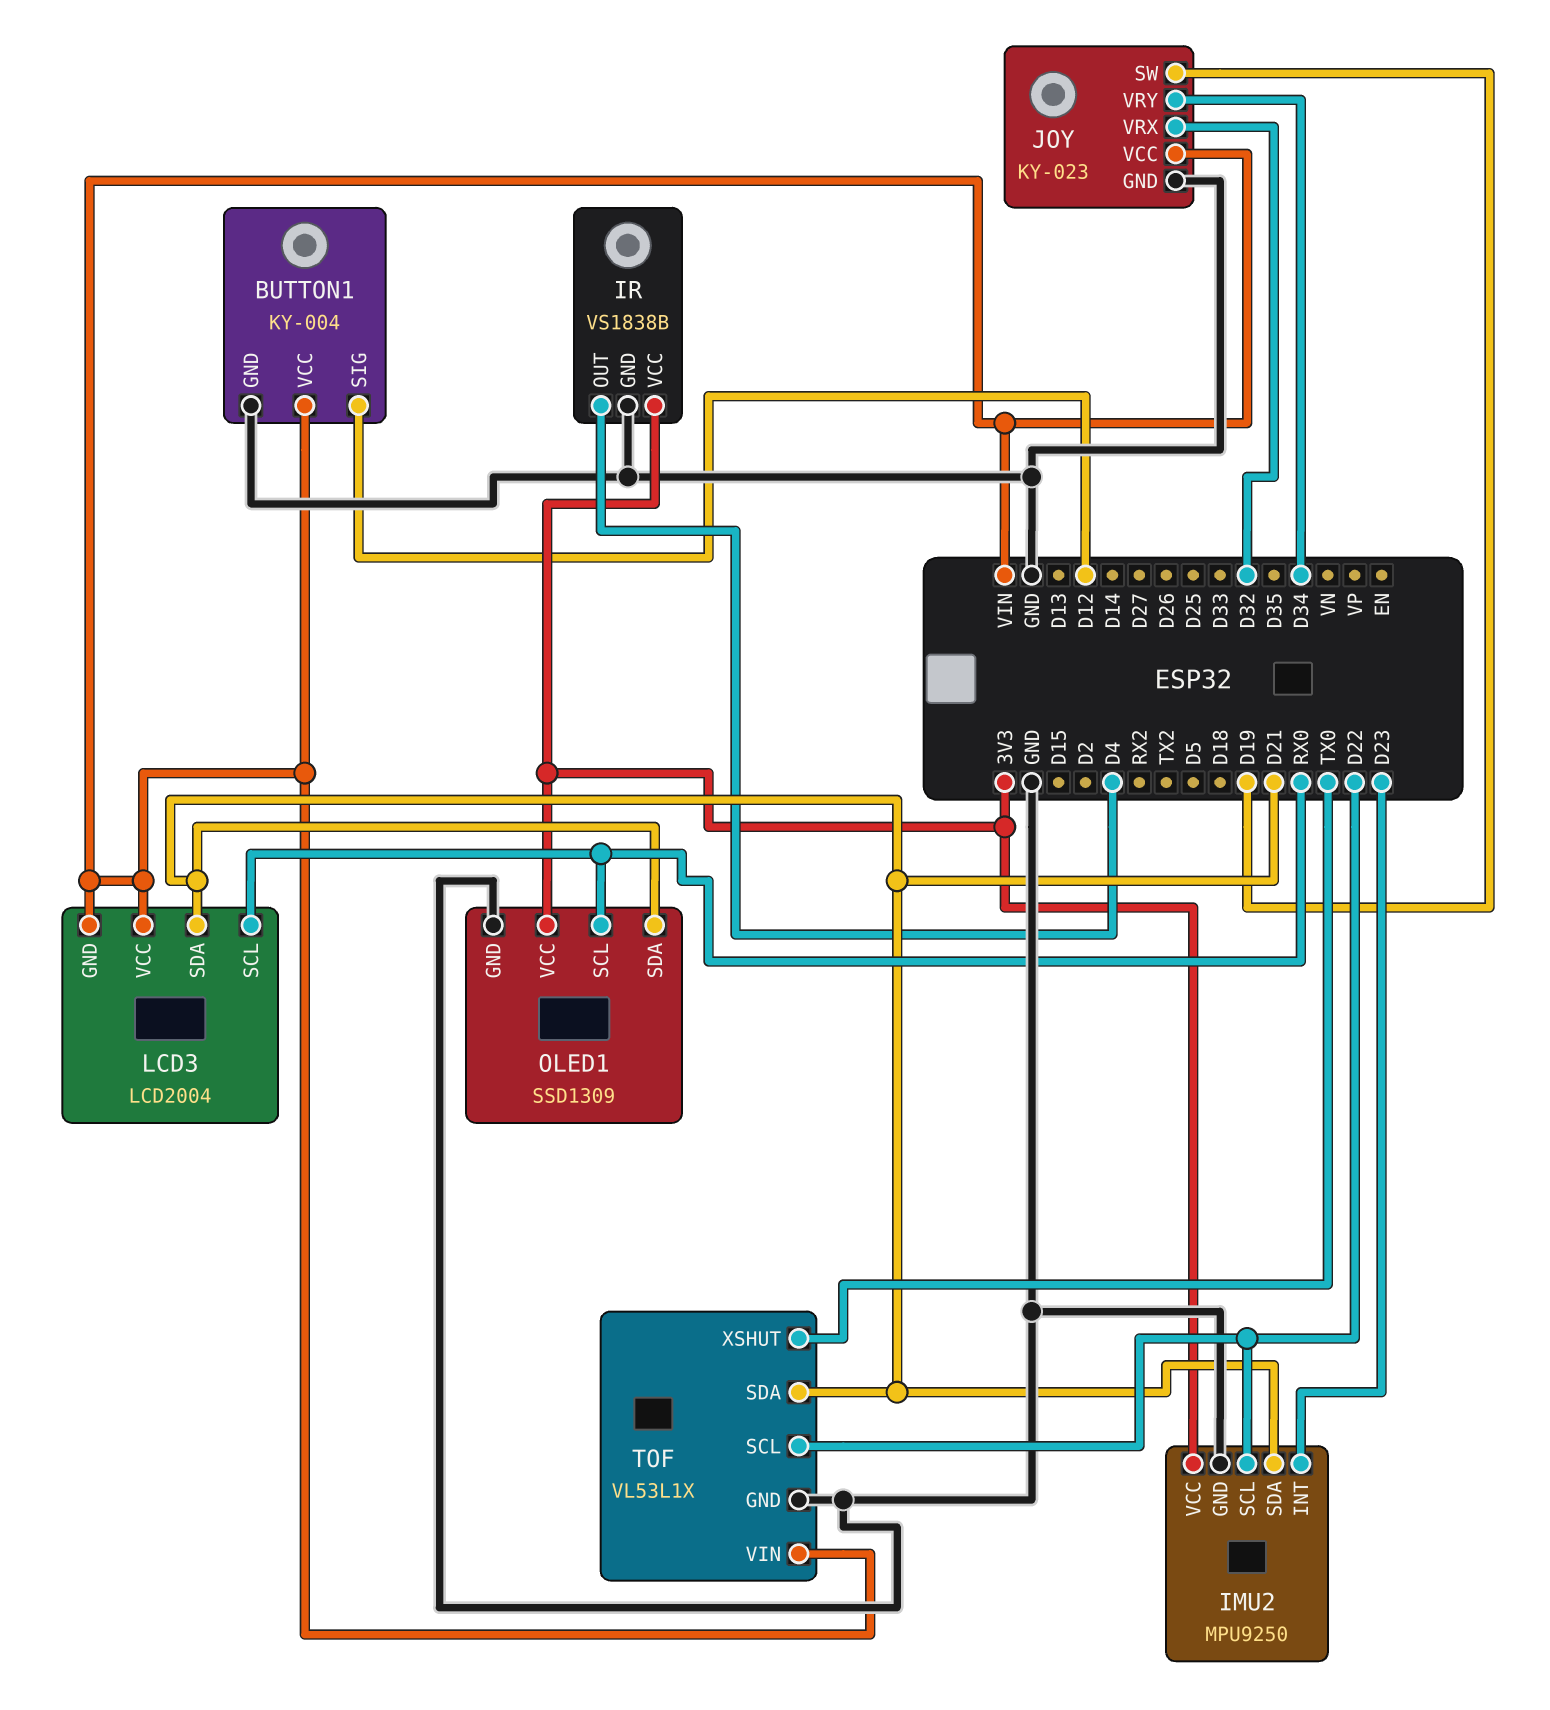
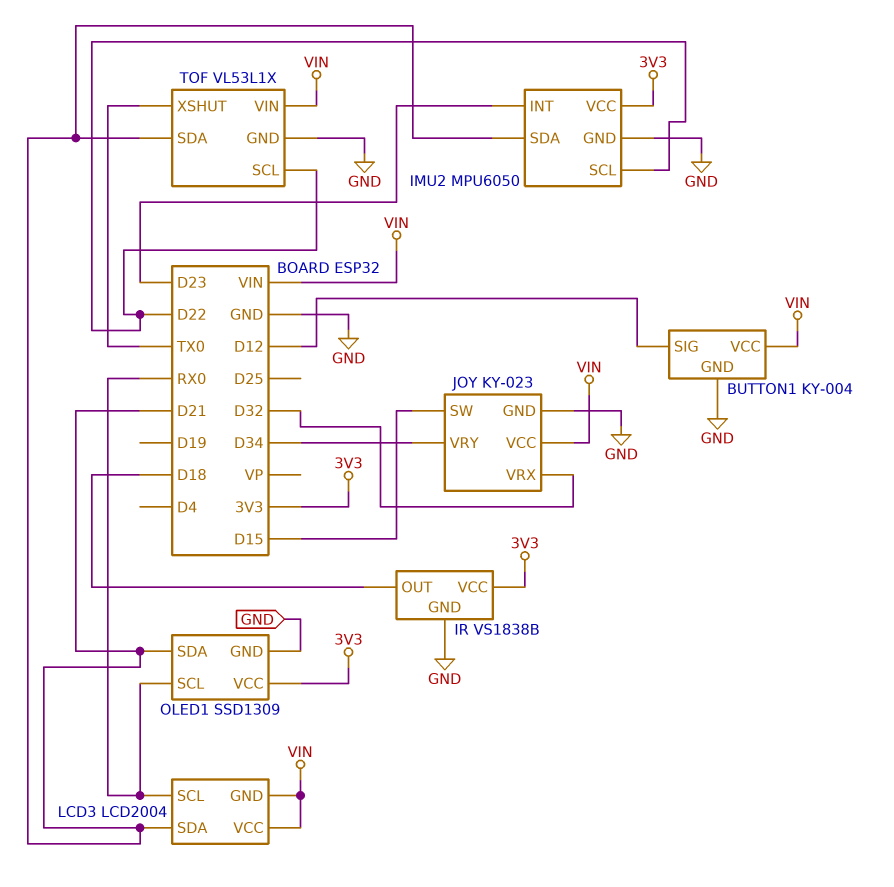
IMU2: MPU9250 -> MPU6050
IR pin OUT: D4 -> D18
JOY pin SW: D19 -> D15

